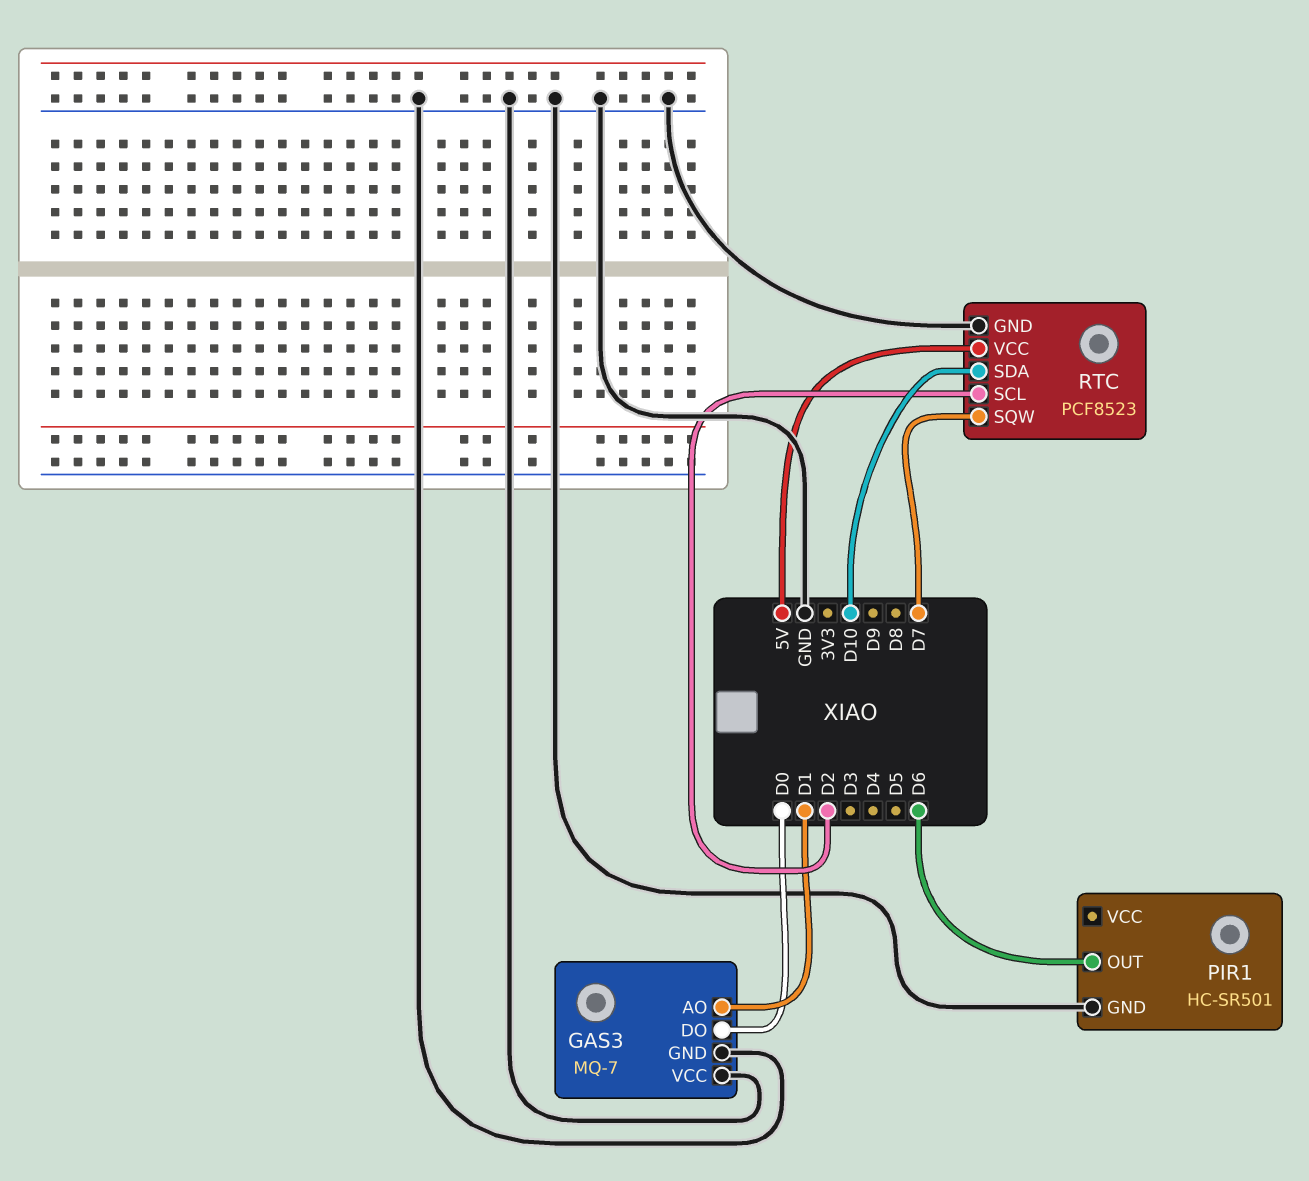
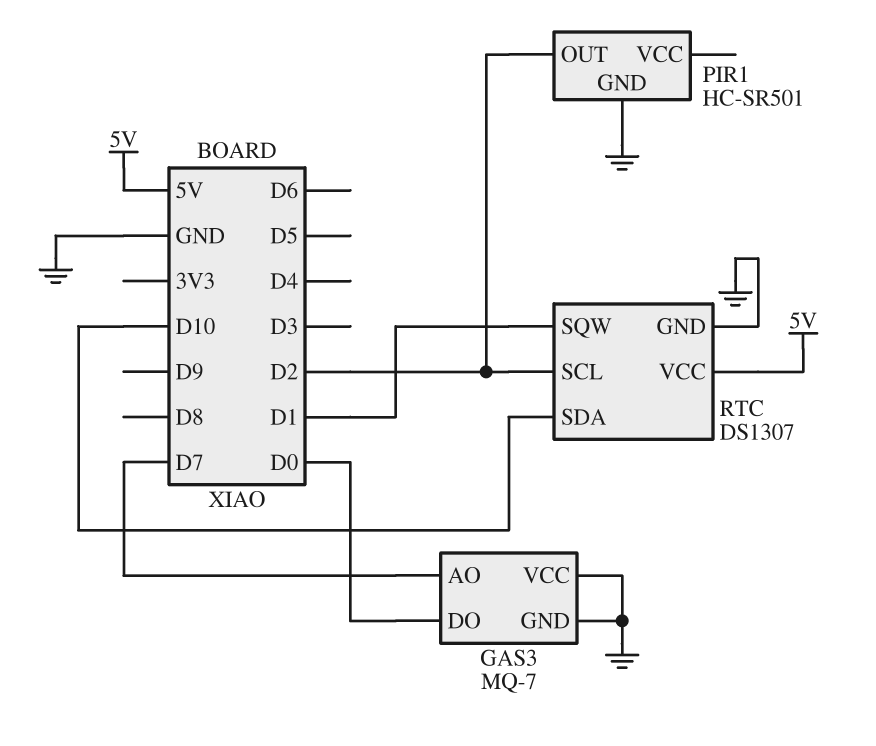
GAS3 pin AO: D1 -> D7
PIR1 pin OUT: D6 -> D2
RTC: PCF8523 -> DS1307
RTC pin SQW: D7 -> D1

